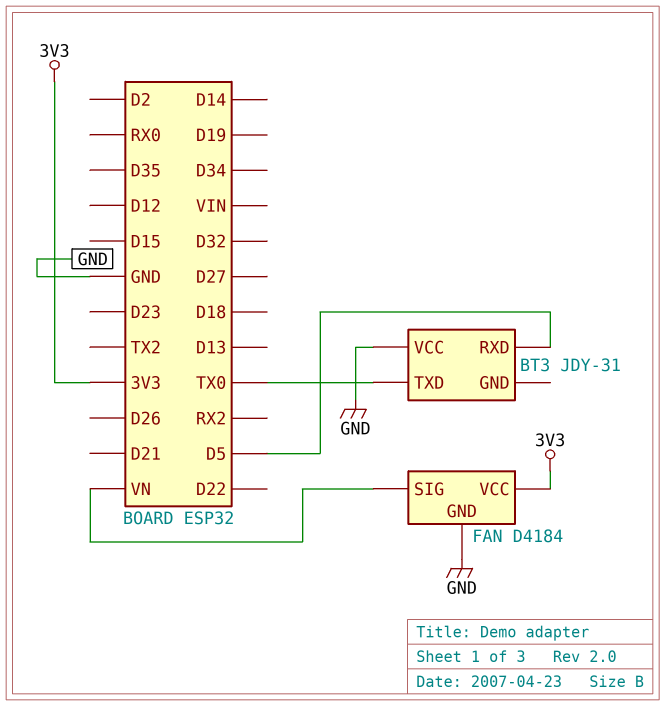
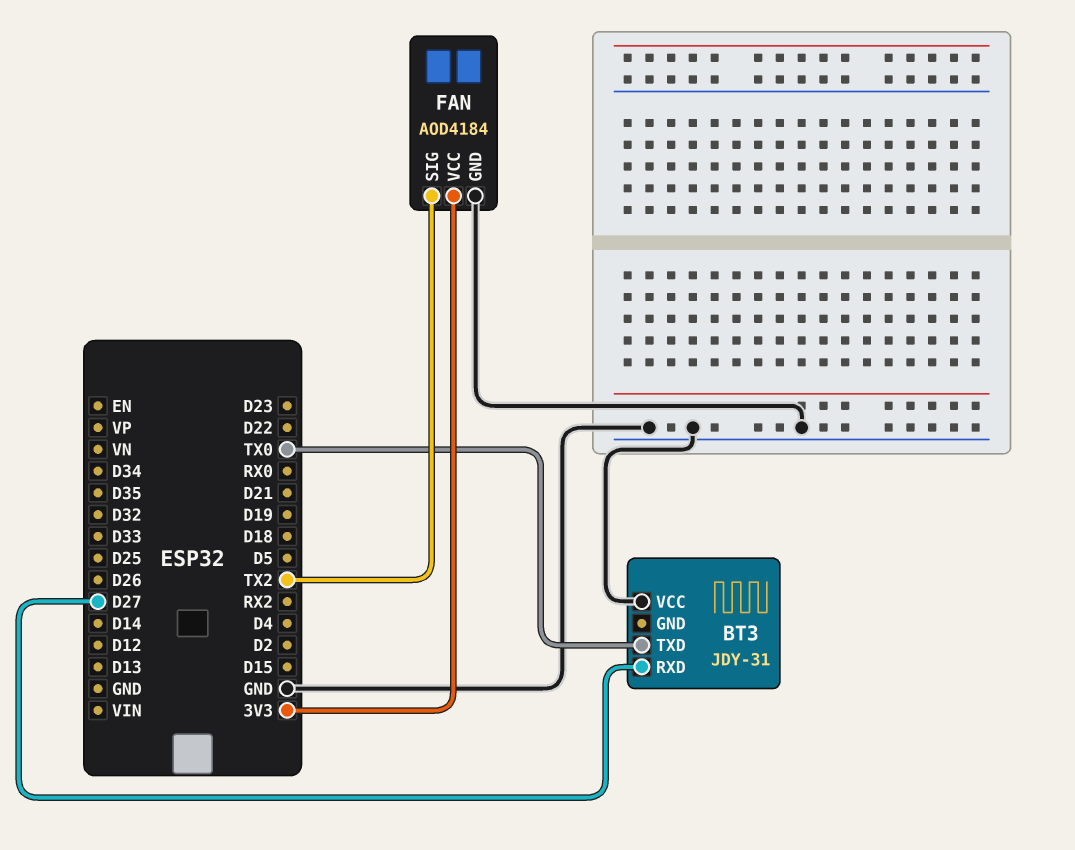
BT3 pin RXD: D5 -> D27
FAN: D4184 -> AOD4184
FAN pin SIG: VN -> TX2

